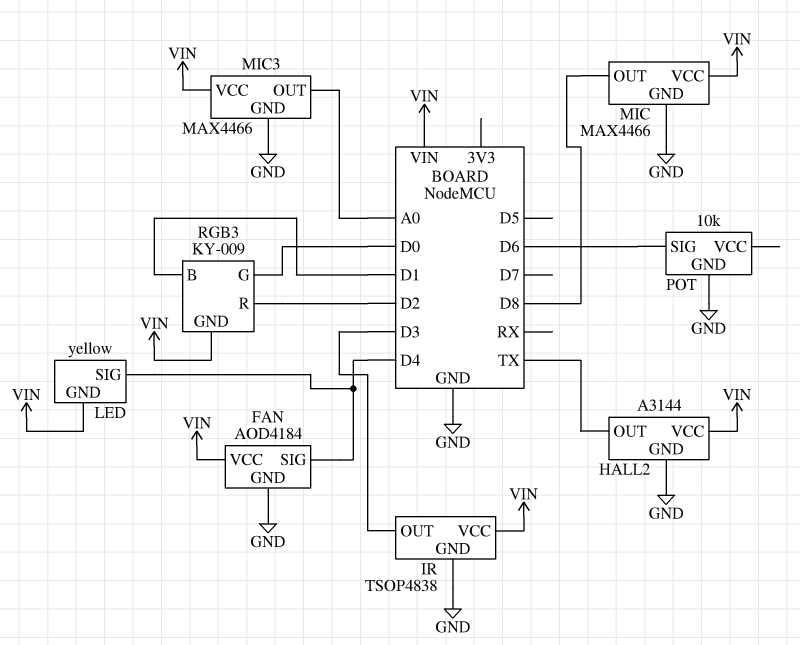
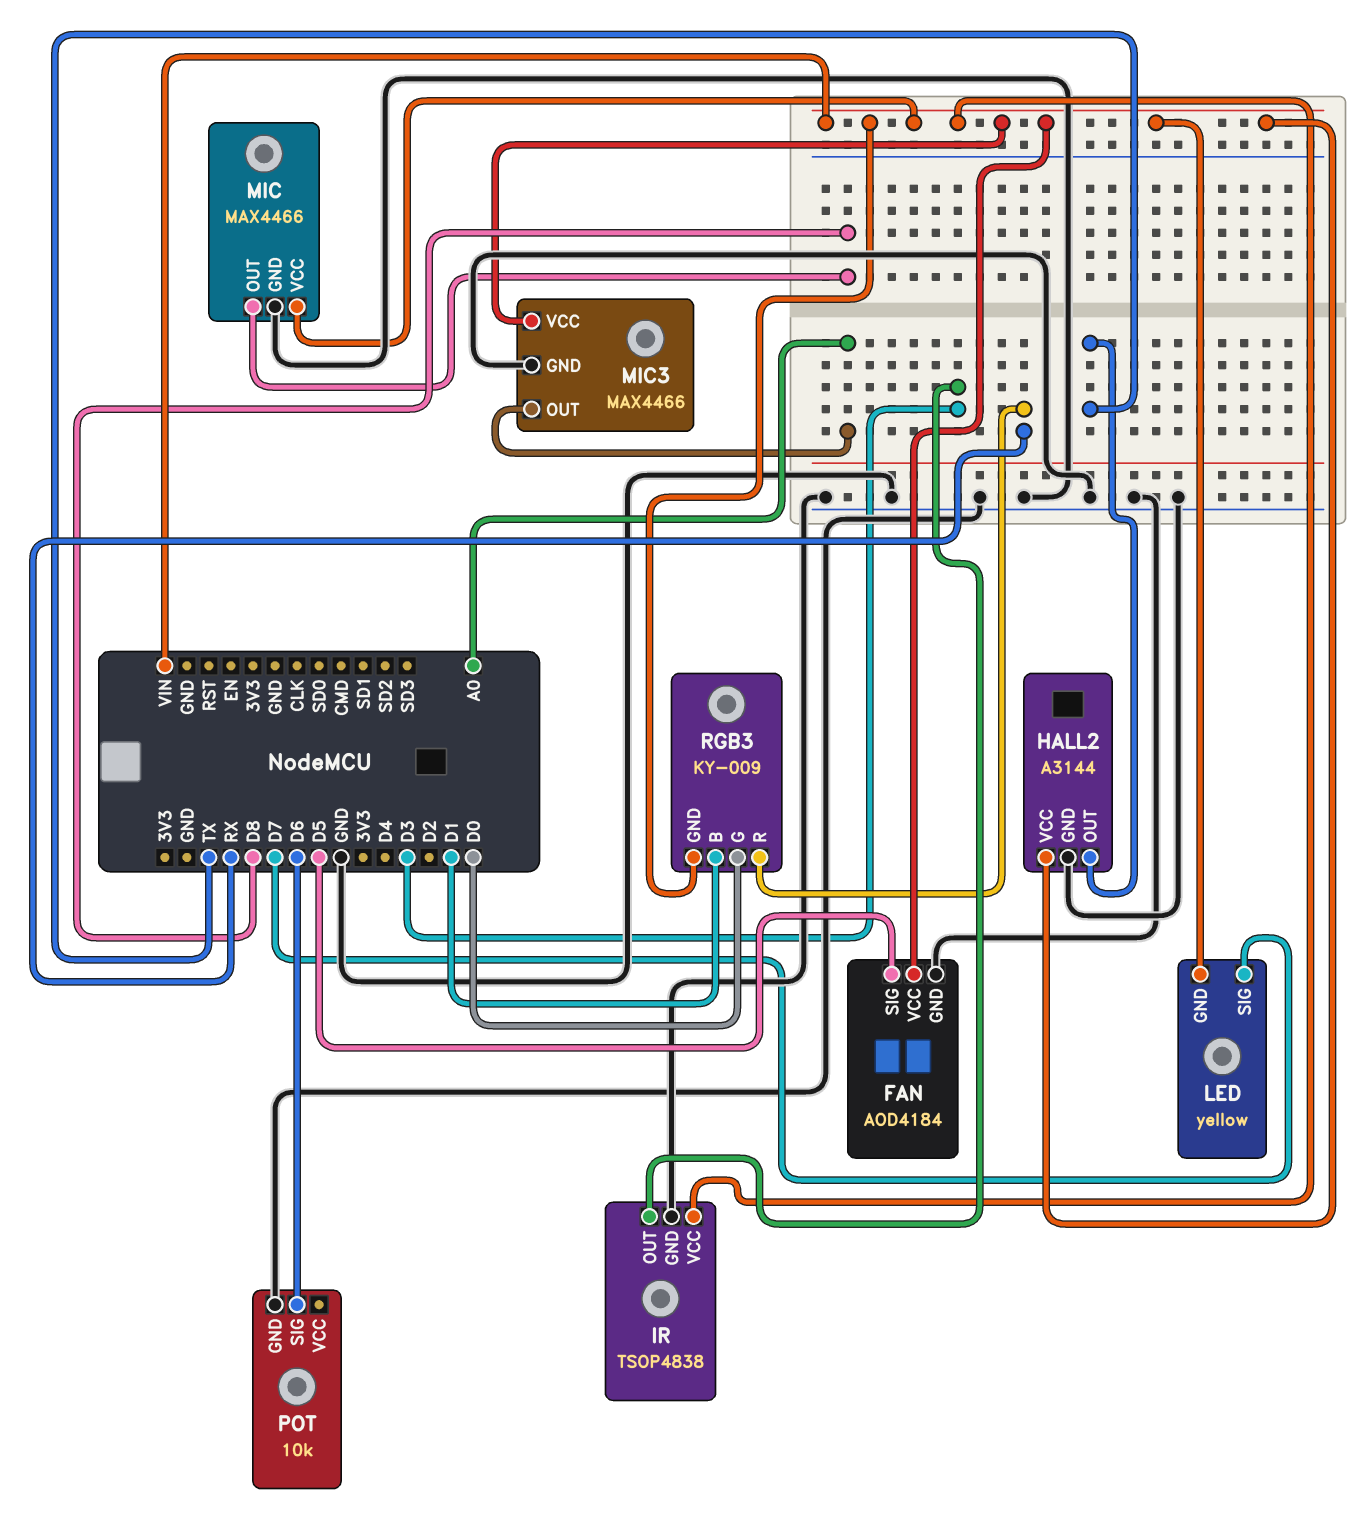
FAN pin SIG: D4 -> D5
LED pin SIG: D4 -> D7
RGB3 pin R: D2 -> RX

